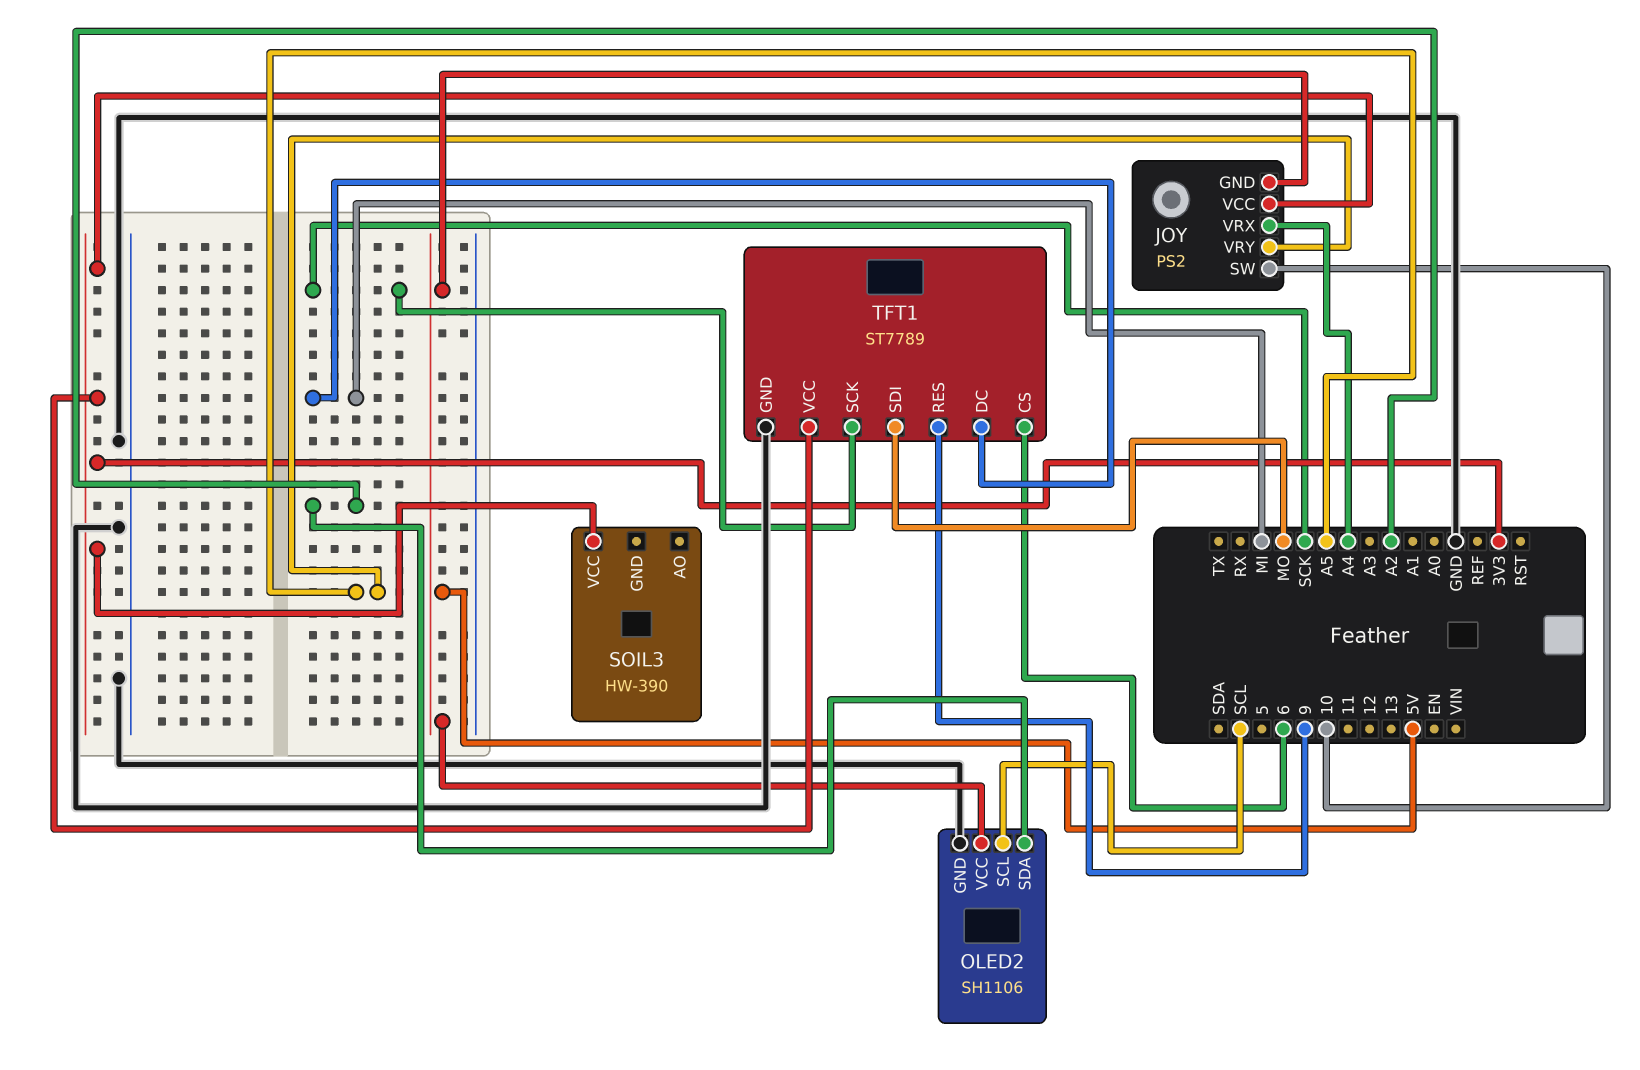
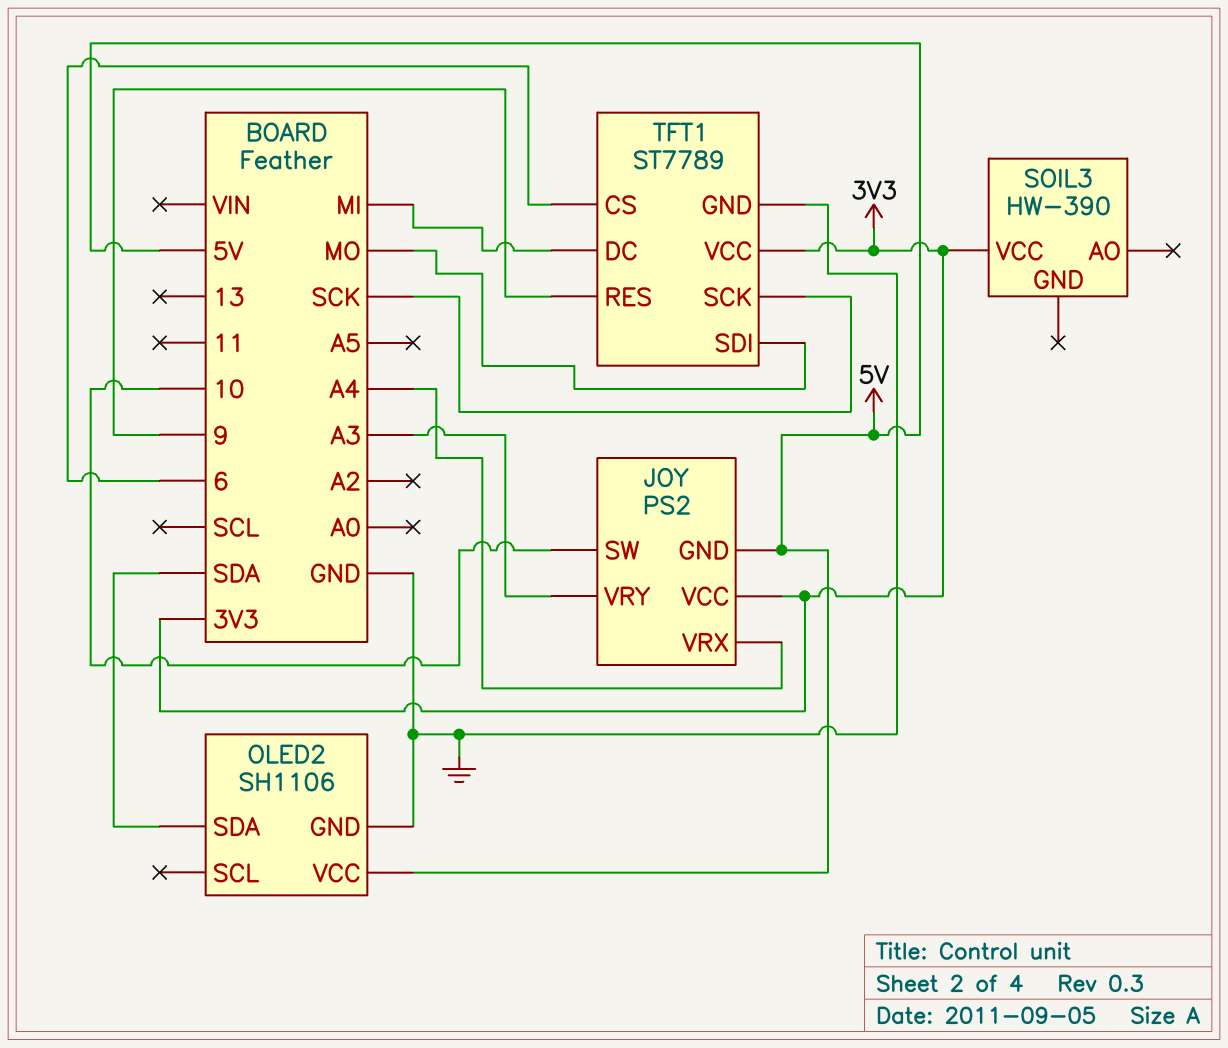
JOY pin VRY: A5 -> A3
OLED2 pin SCL: SCL -> none
OLED2 pin SDA: A2 -> SDA

